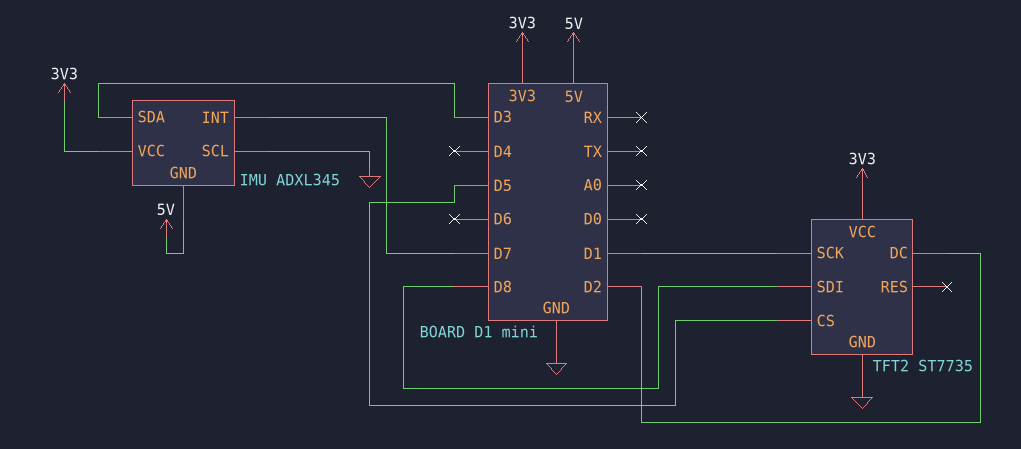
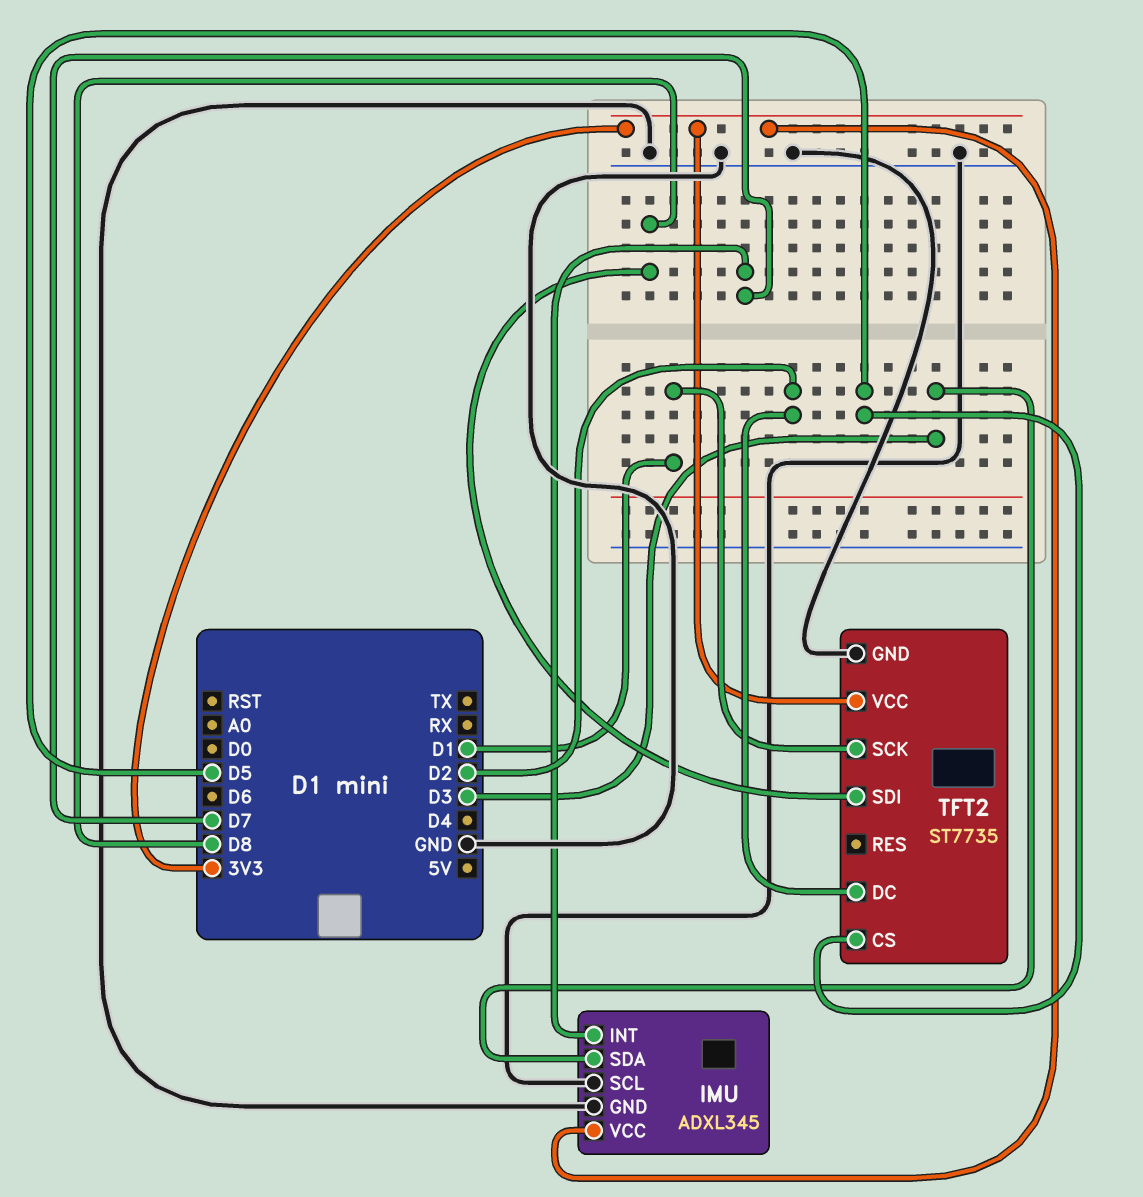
IMU pin GND: 5V -> GND

